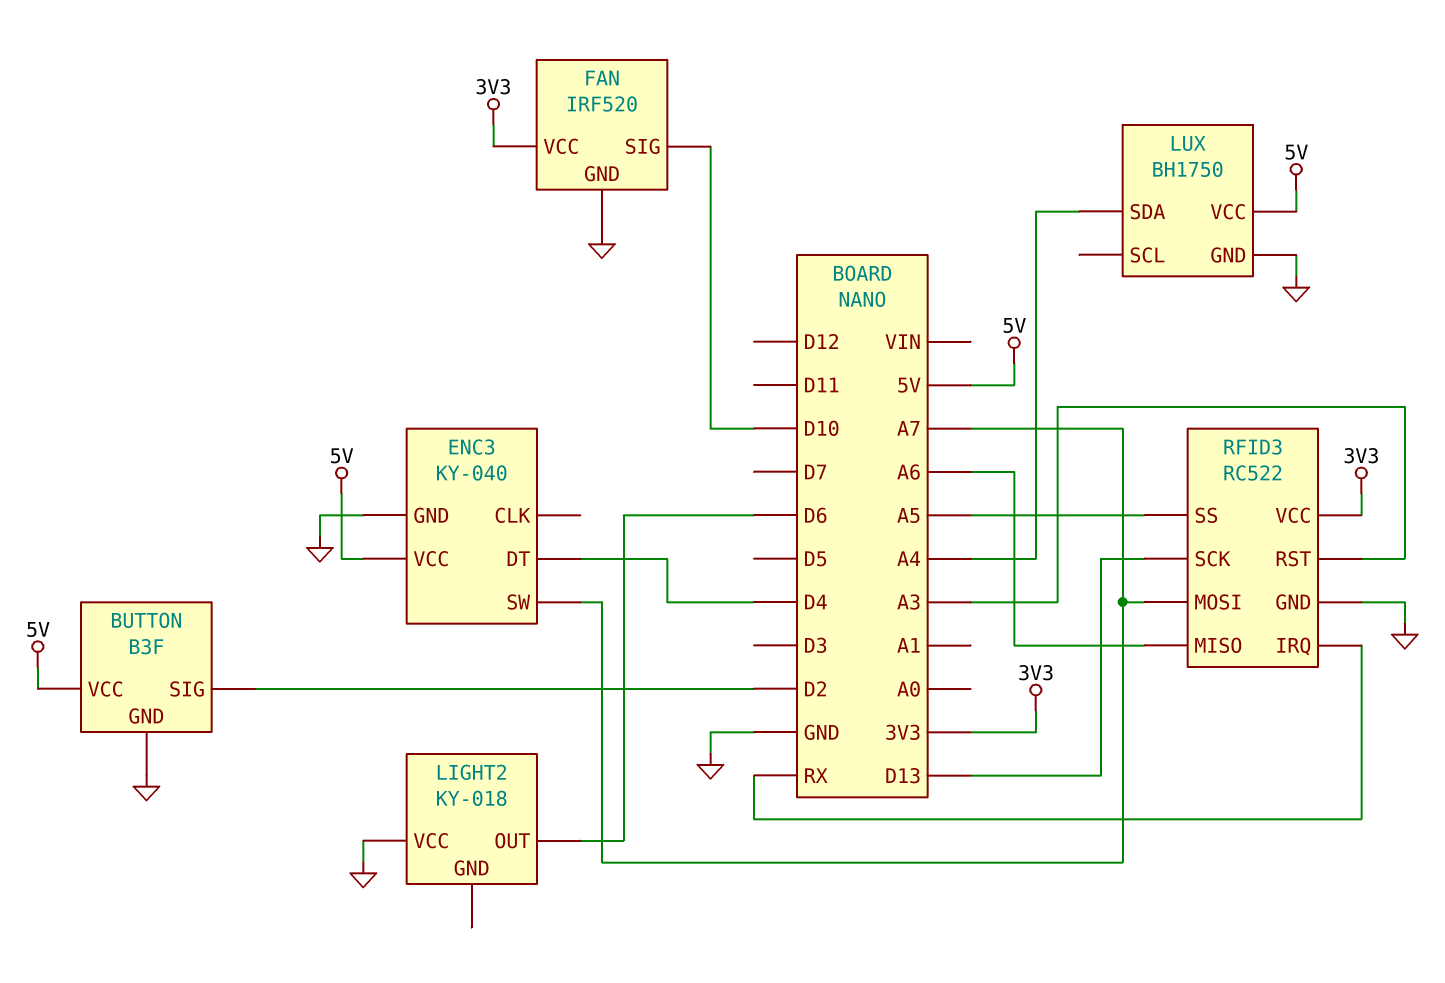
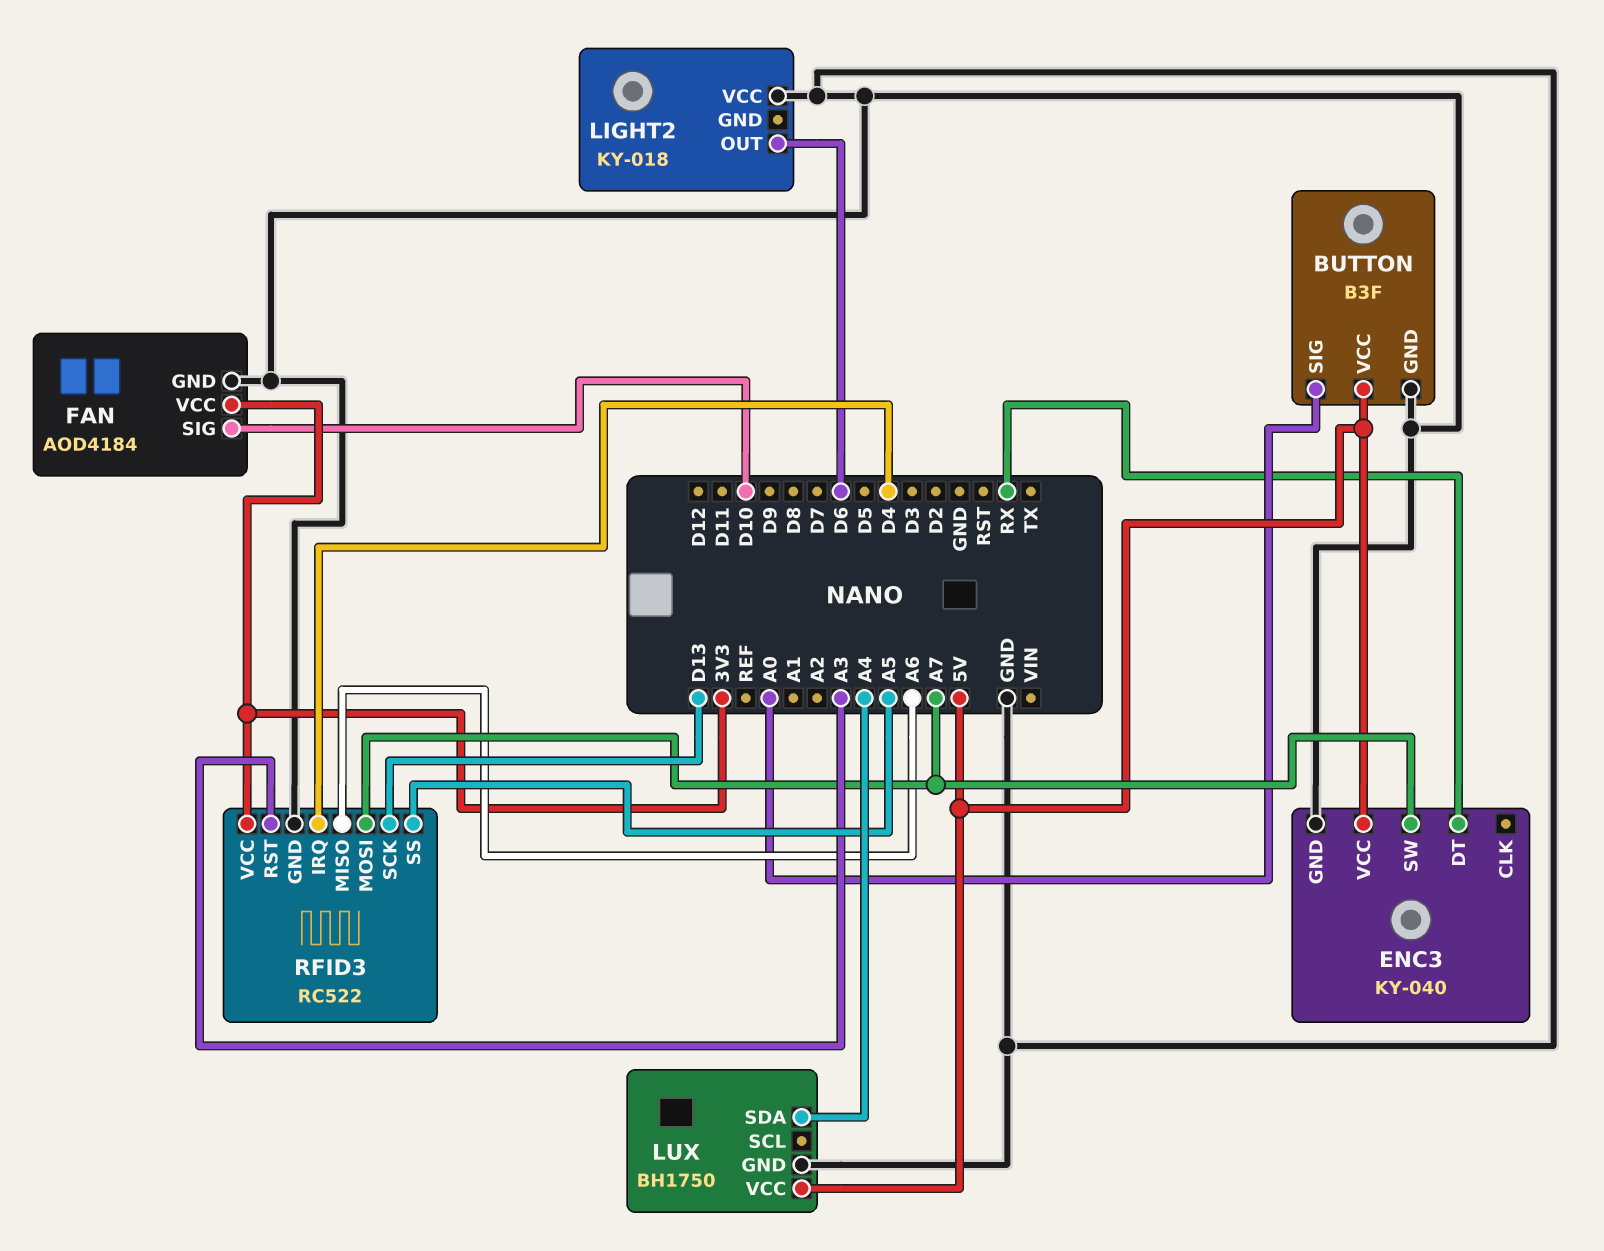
BUTTON pin SIG: D2 -> A0
ENC3 pin DT: D4 -> RX
FAN: IRF520 -> AOD4184
RFID3 pin IRQ: RX -> D4

